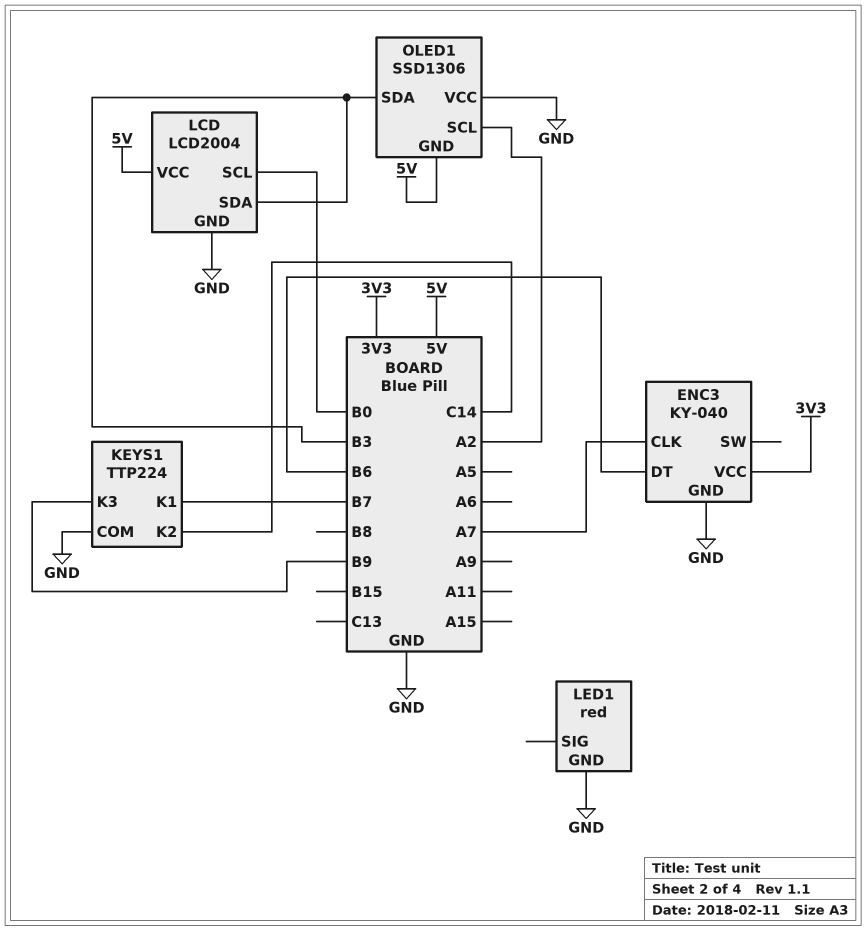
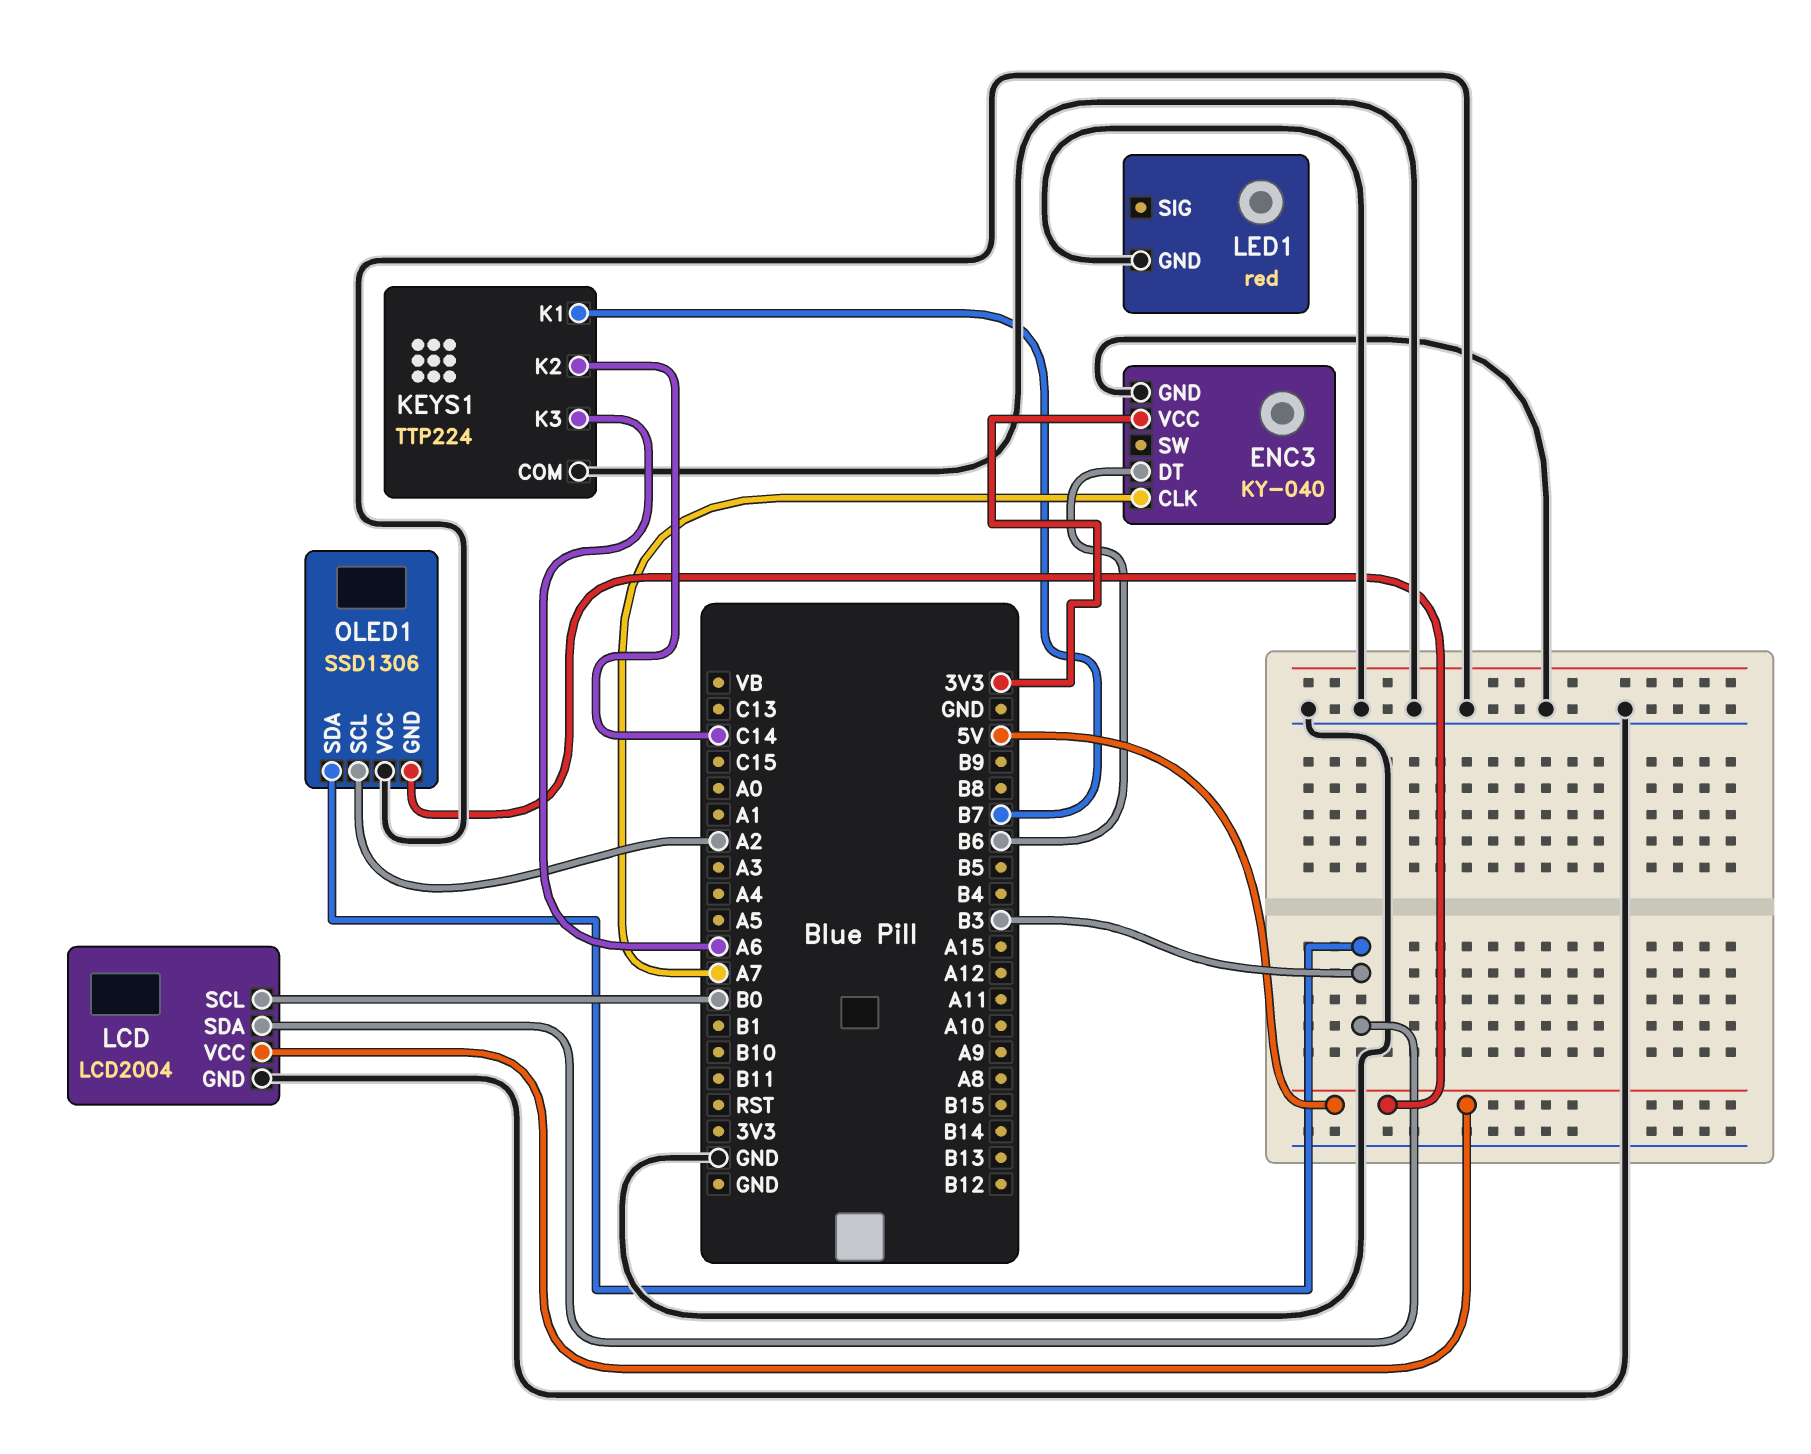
KEYS1 pin K3: B9 -> A6

